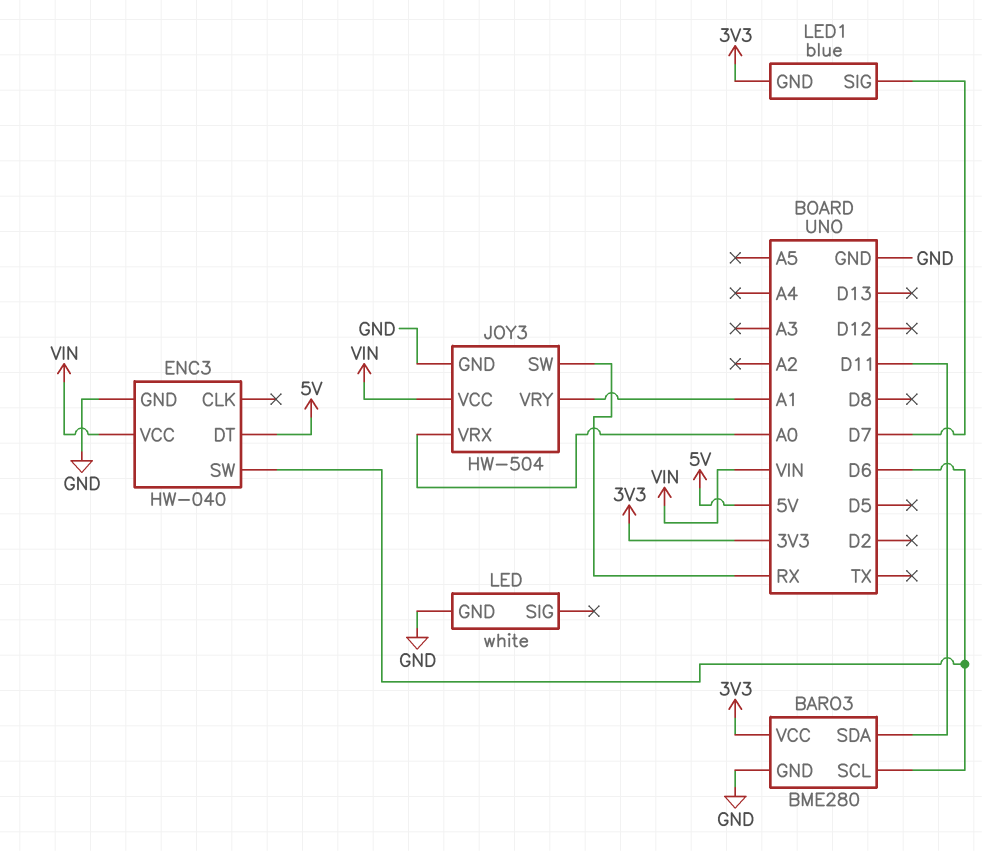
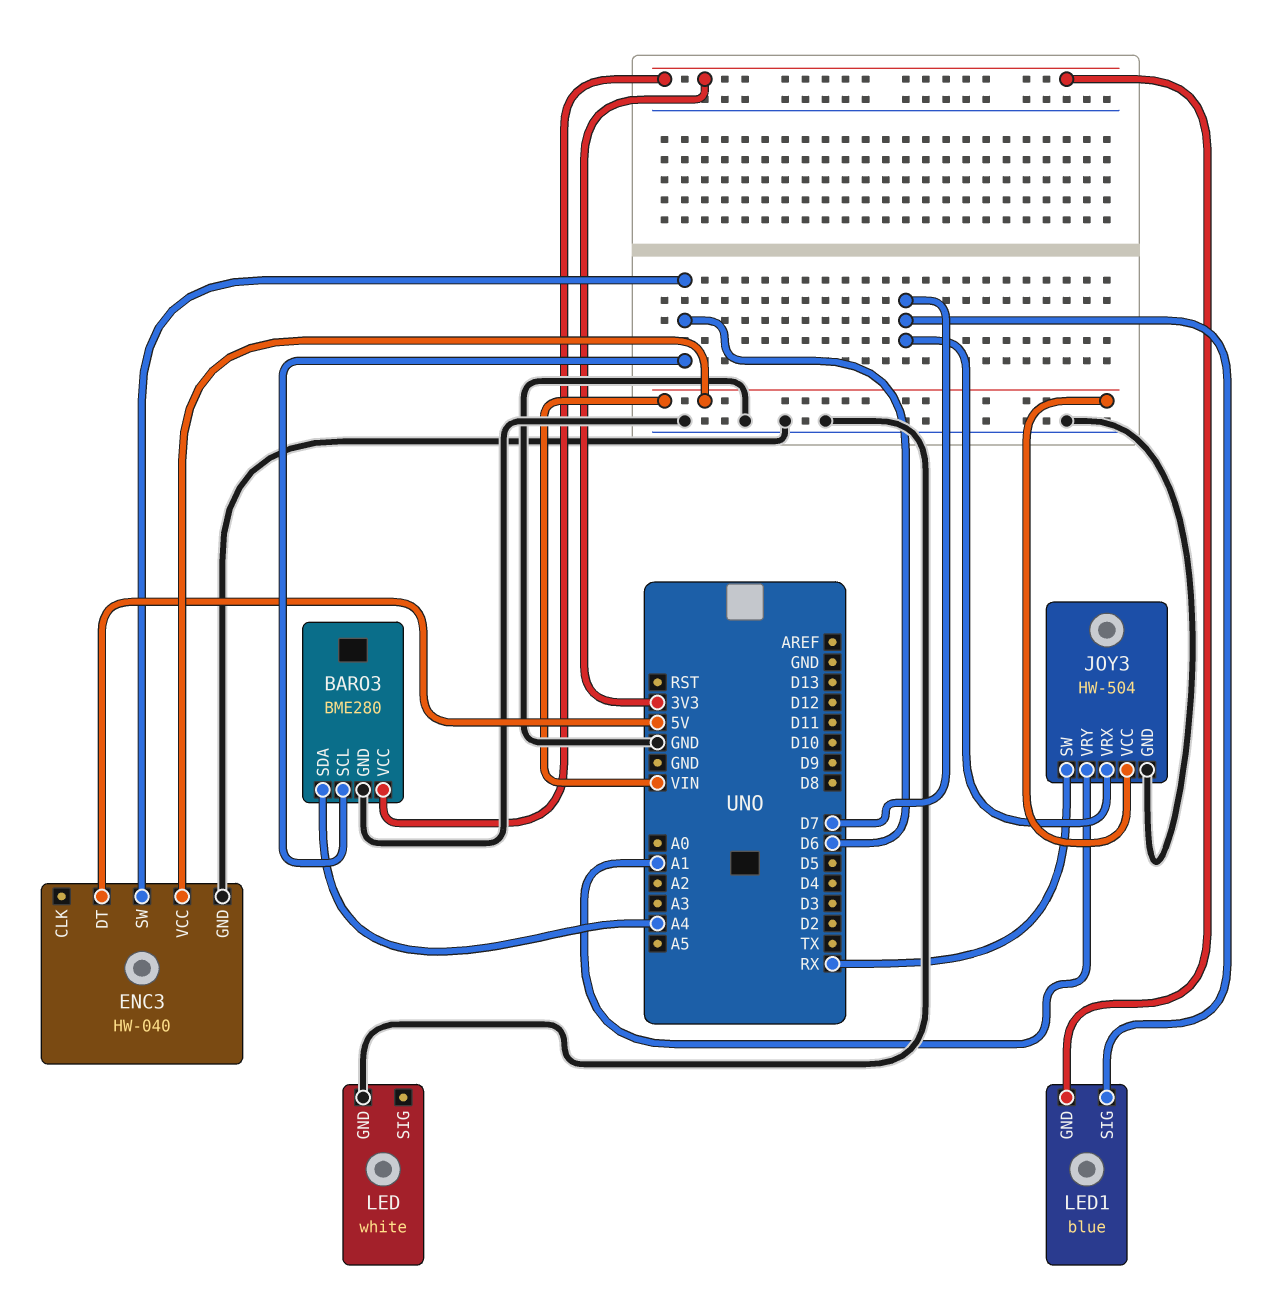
BARO3 pin SDA: D11 -> A4
JOY3 pin VRX: A0 -> D7

